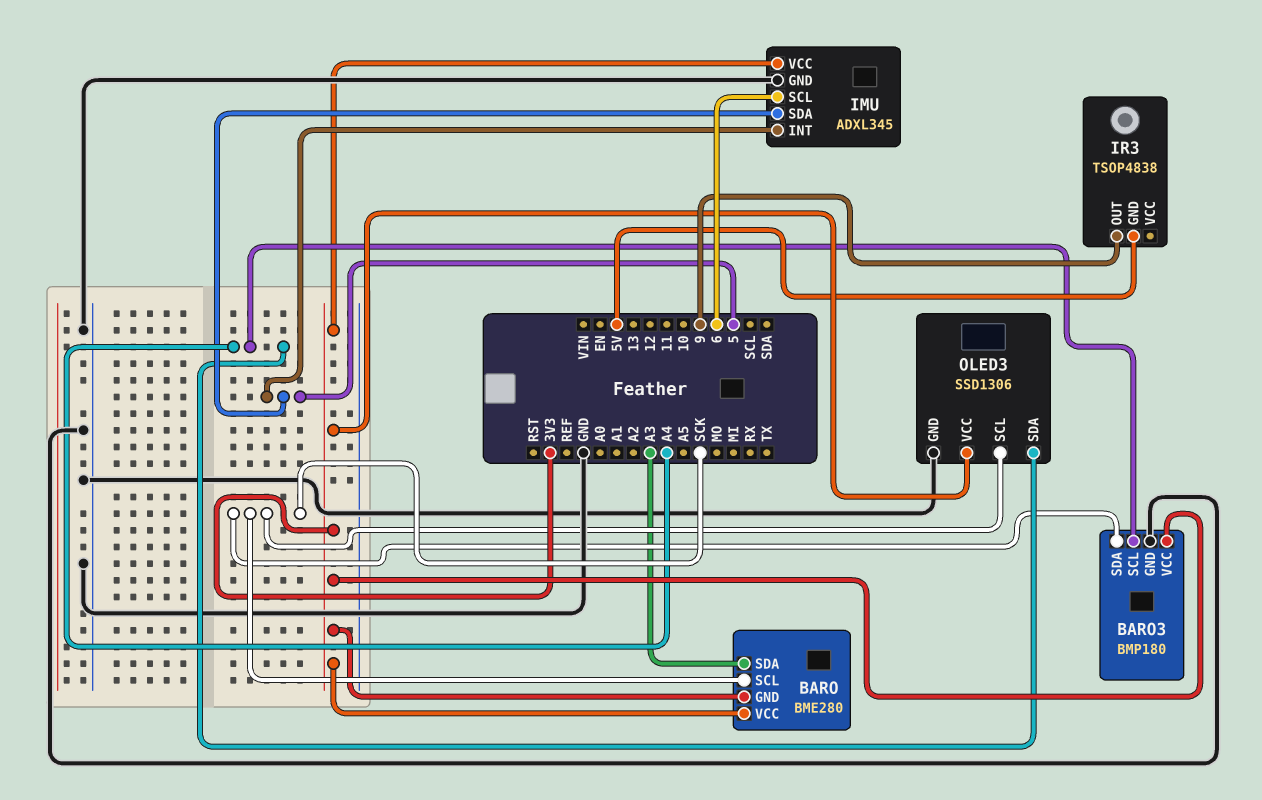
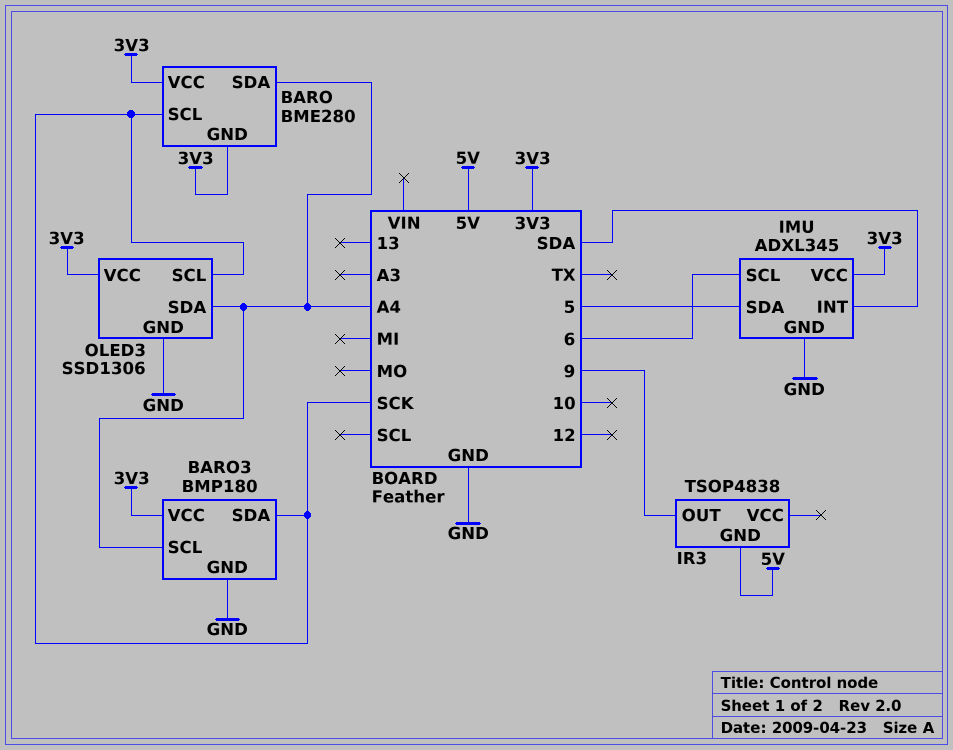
BARO pin SDA: A3 -> A4
IMU pin INT: 5 -> SDA

